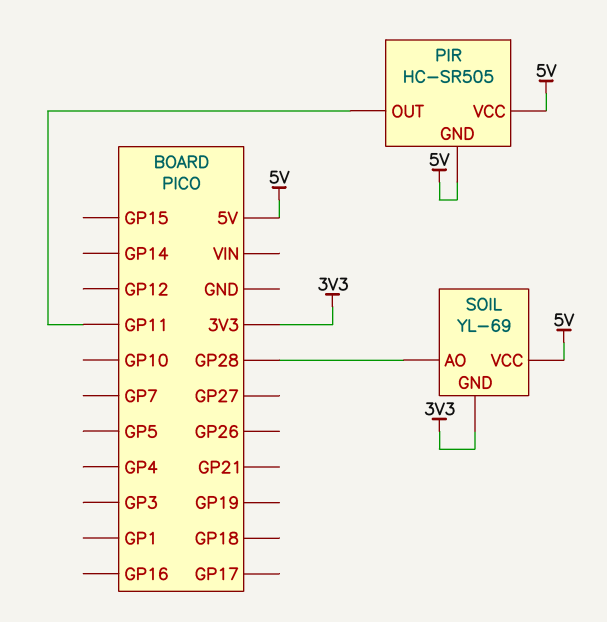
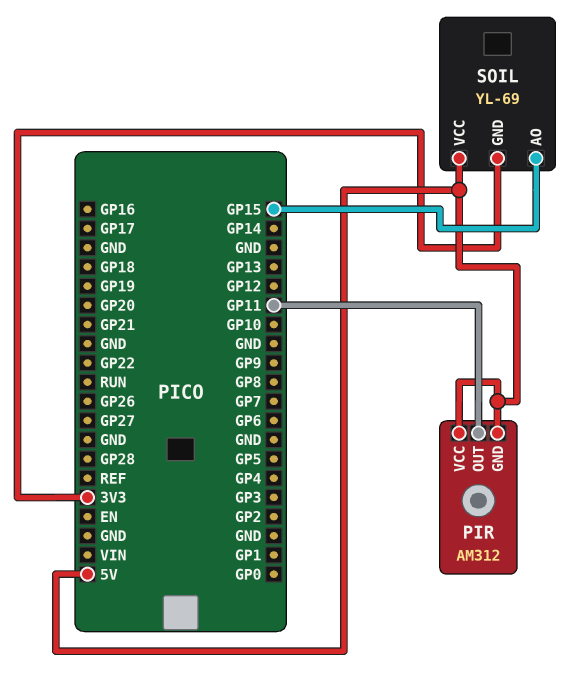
PIR: HC-SR505 -> AM312
SOIL pin AO: GP28 -> GP15

